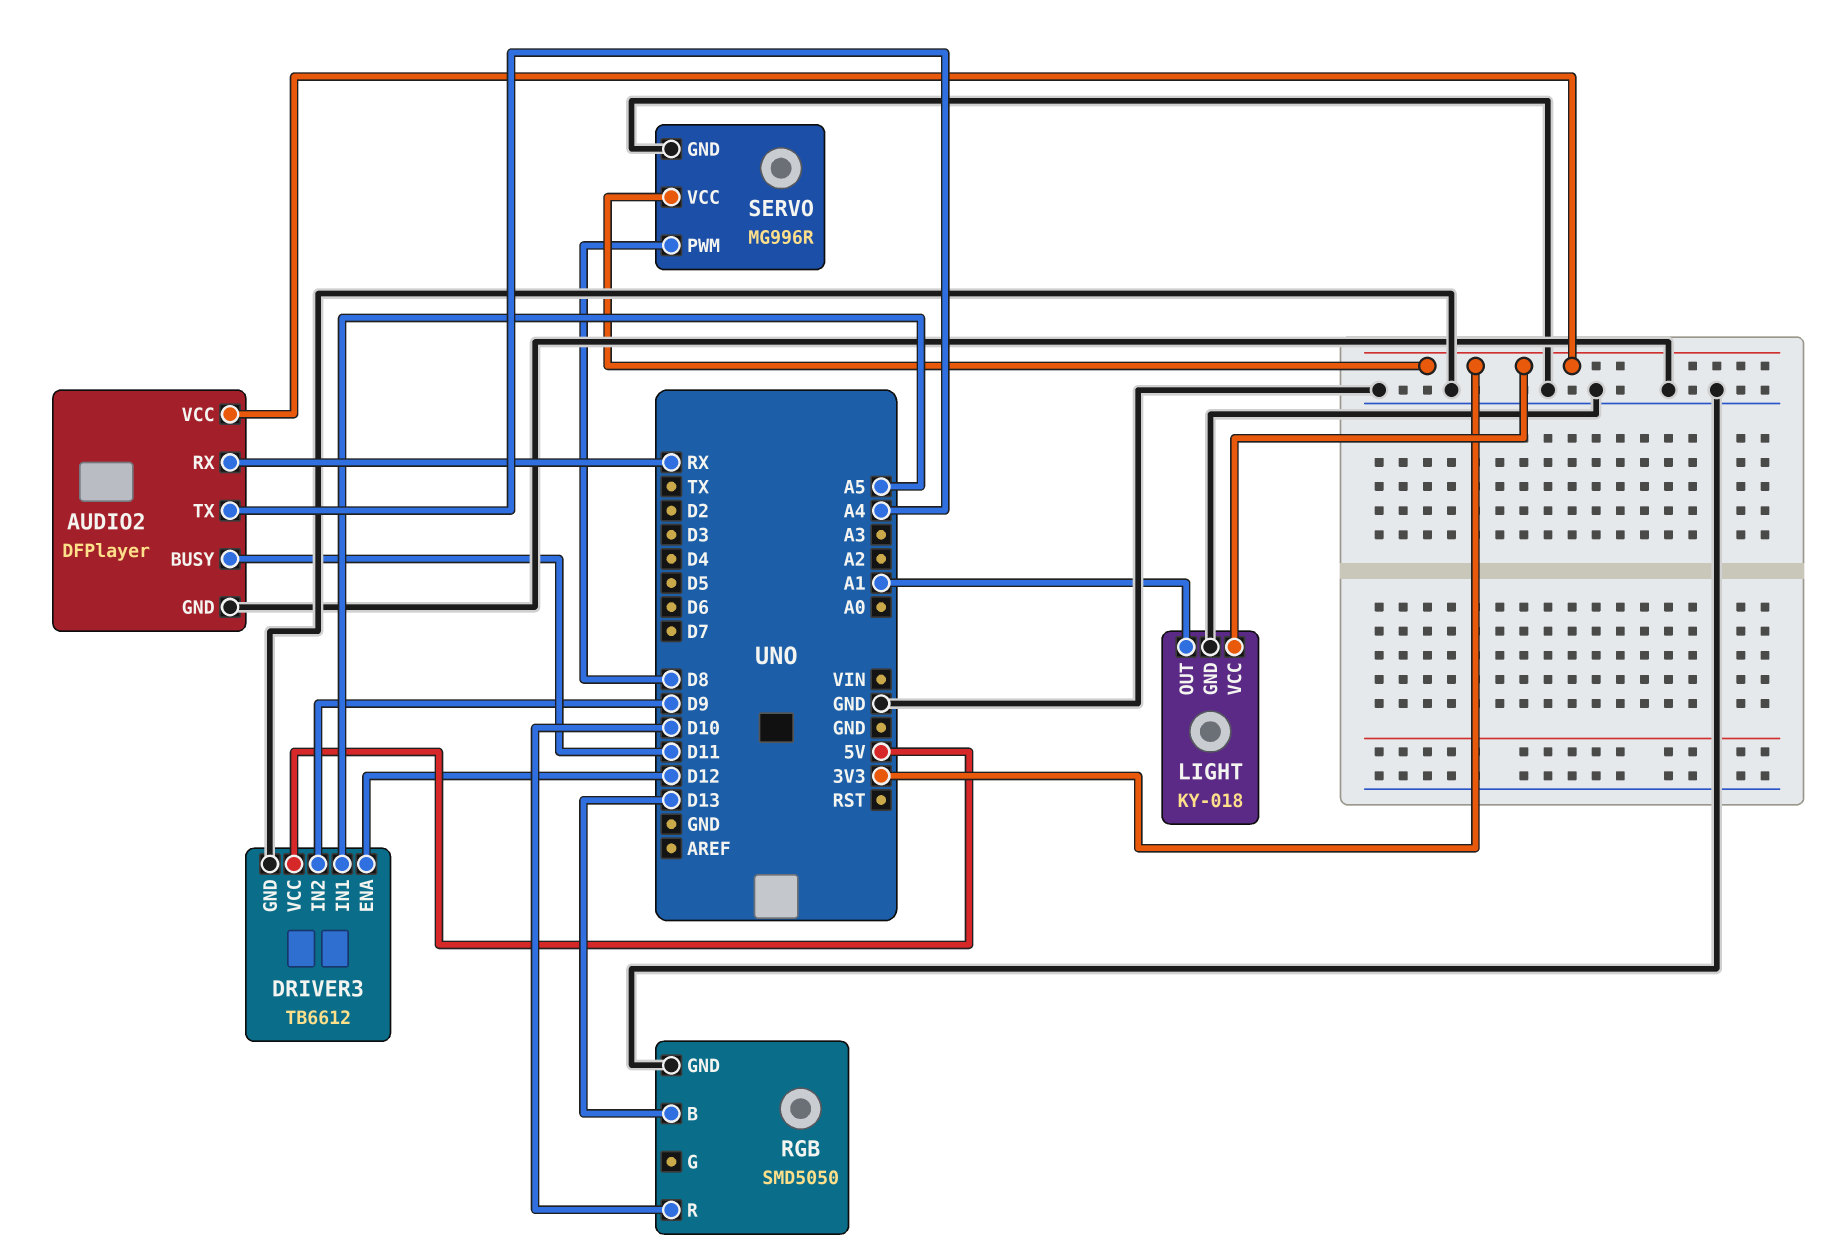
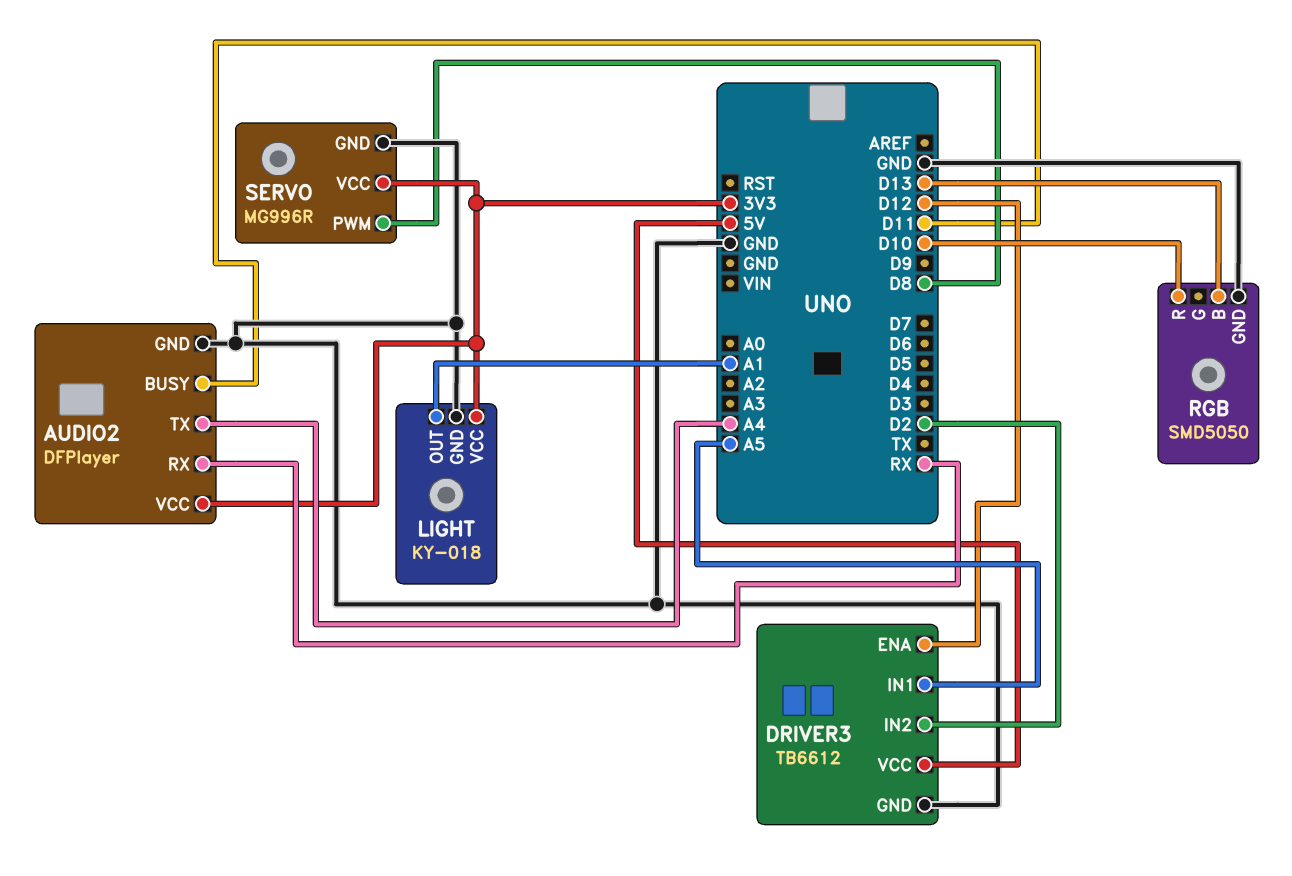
DRIVER3 pin IN2: D9 -> D2

